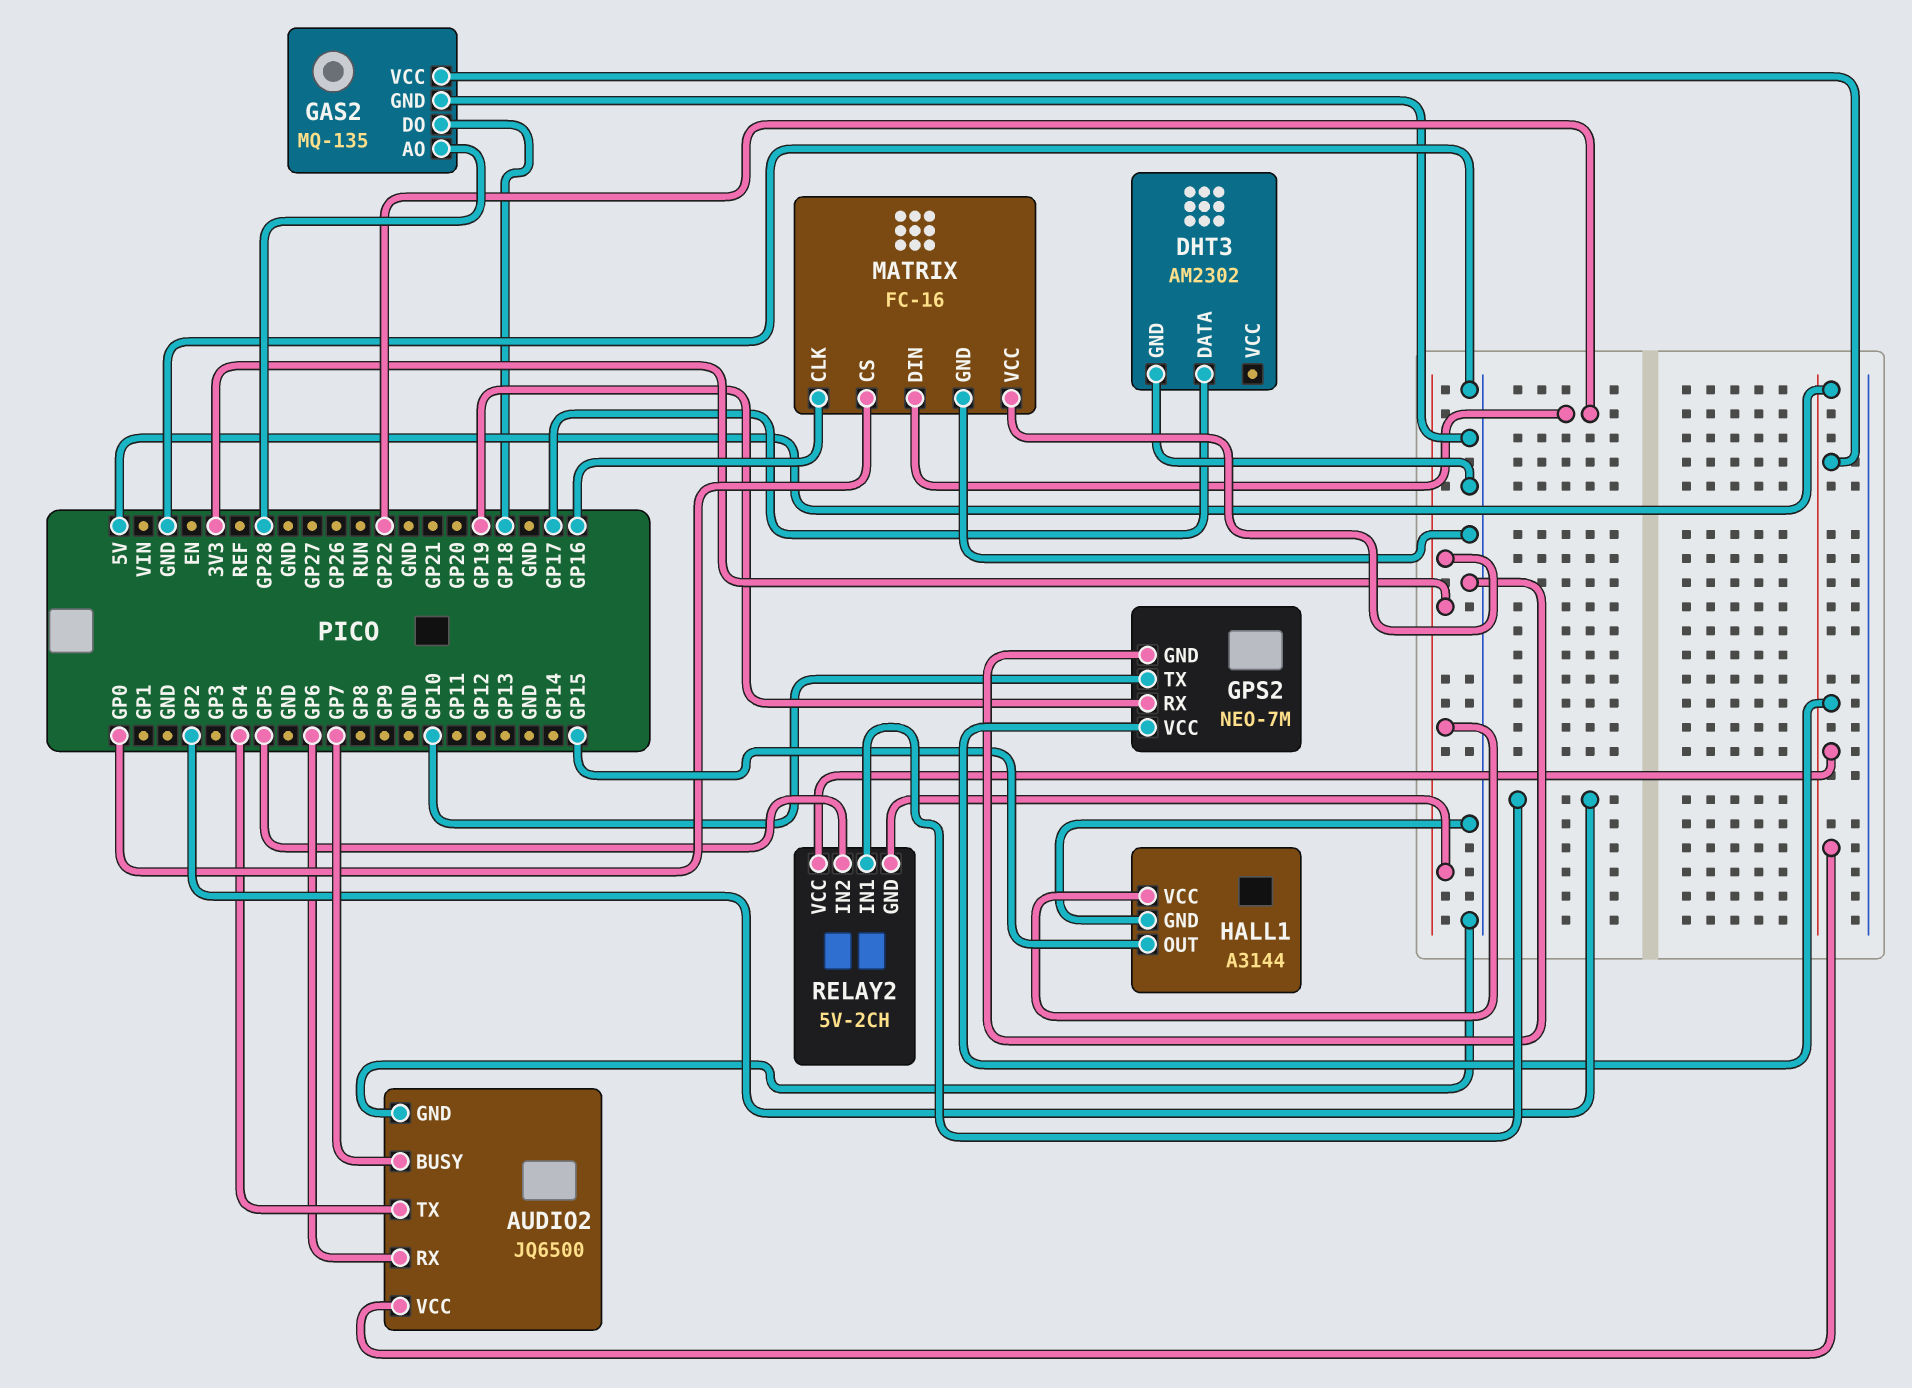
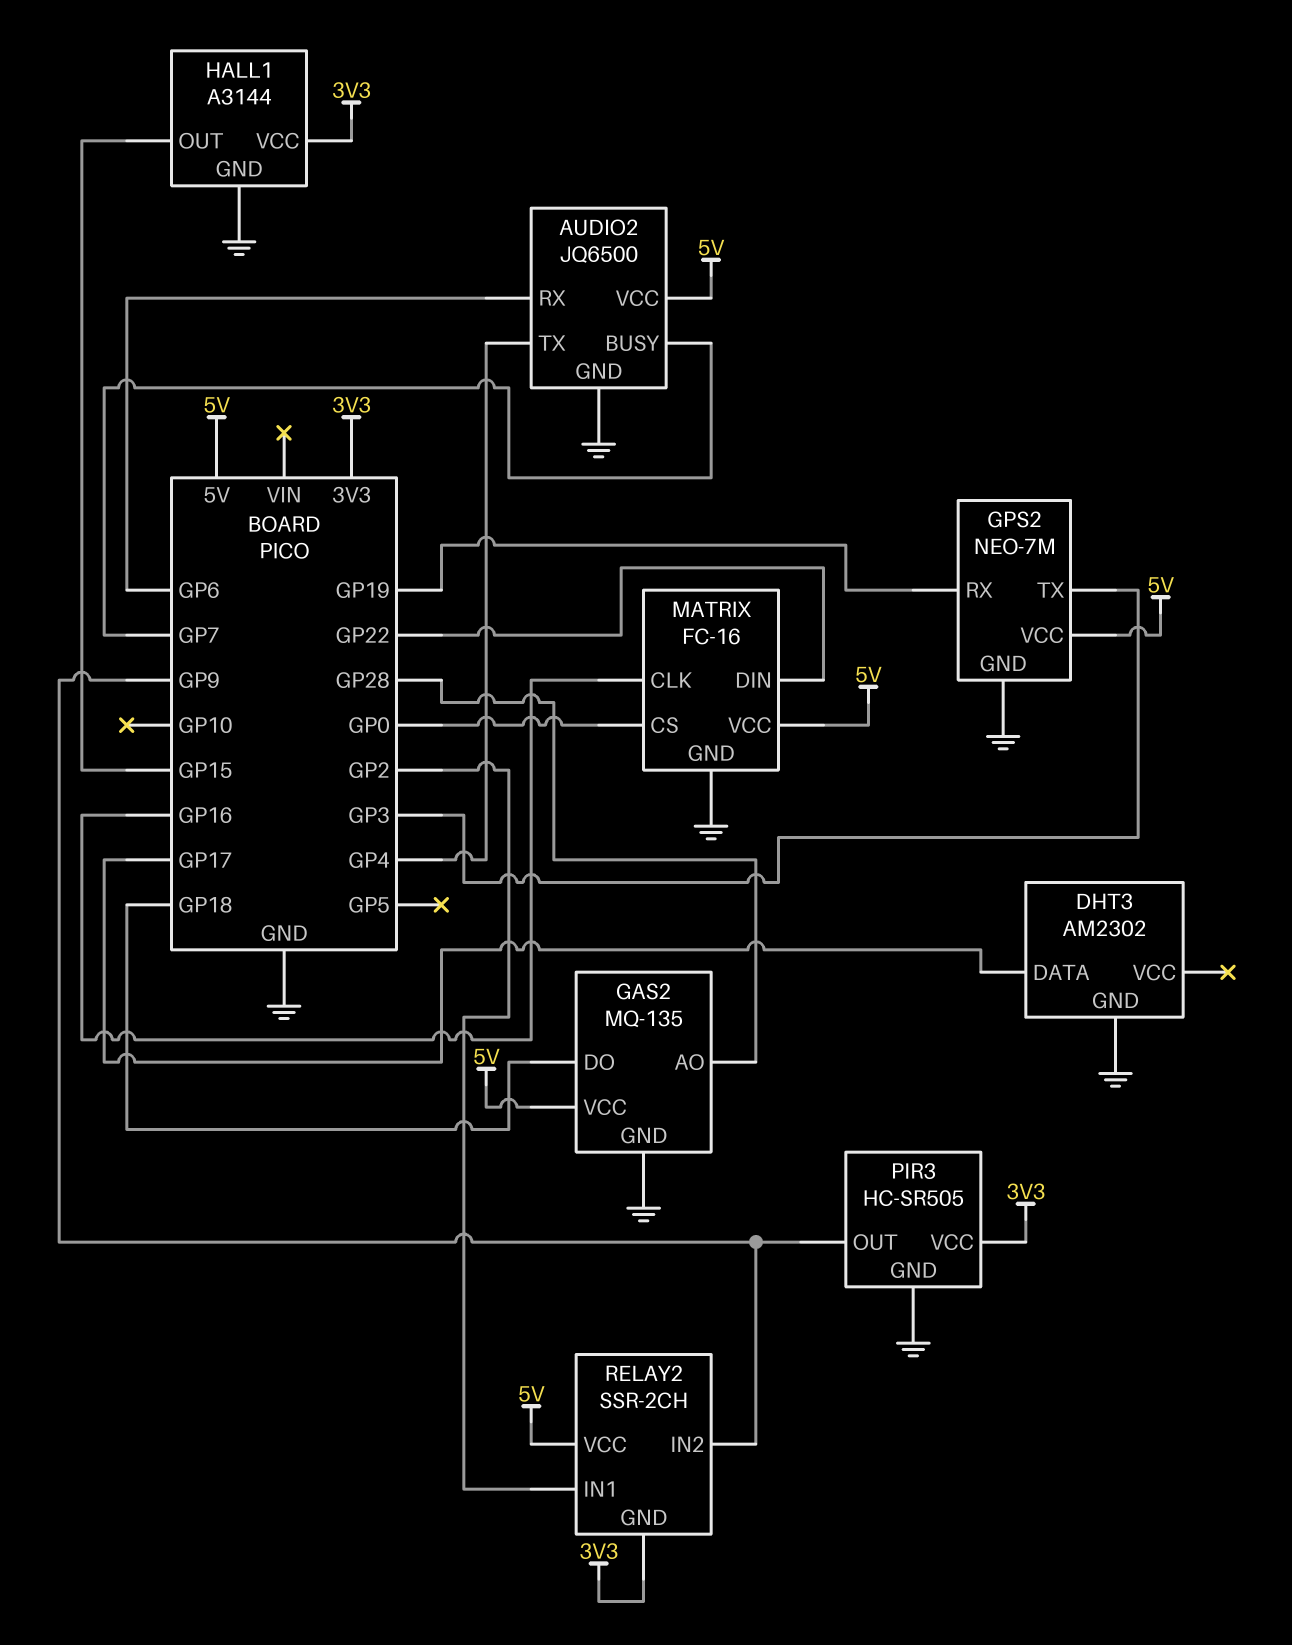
GPS2 pin TX: GP10 -> GP3
MATRIX pin VCC: 3V3 -> 5V
PIR3: none -> HC-SR505
PIR3 pin GND: none -> GND
PIR3 pin OUT: none -> GP9
PIR3 pin VCC: none -> 3V3
RELAY2: 5V-2CH -> SSR-2CH
RELAY2 pin IN2: GP5 -> GP9

